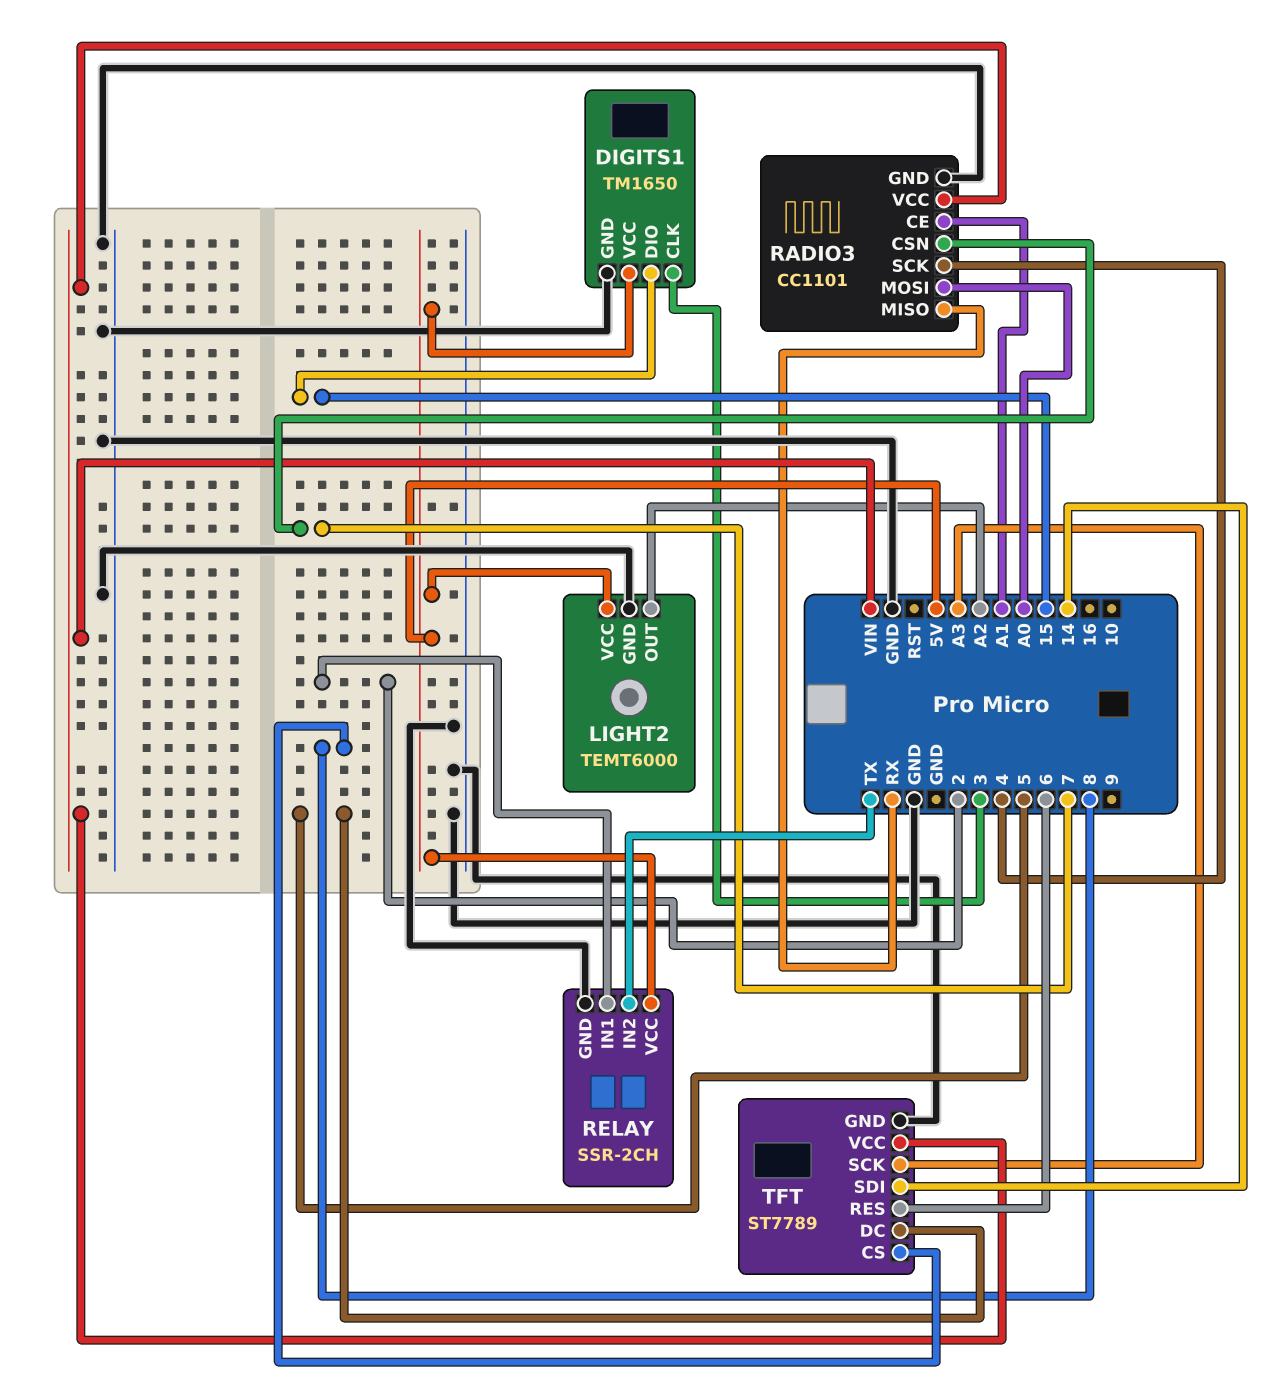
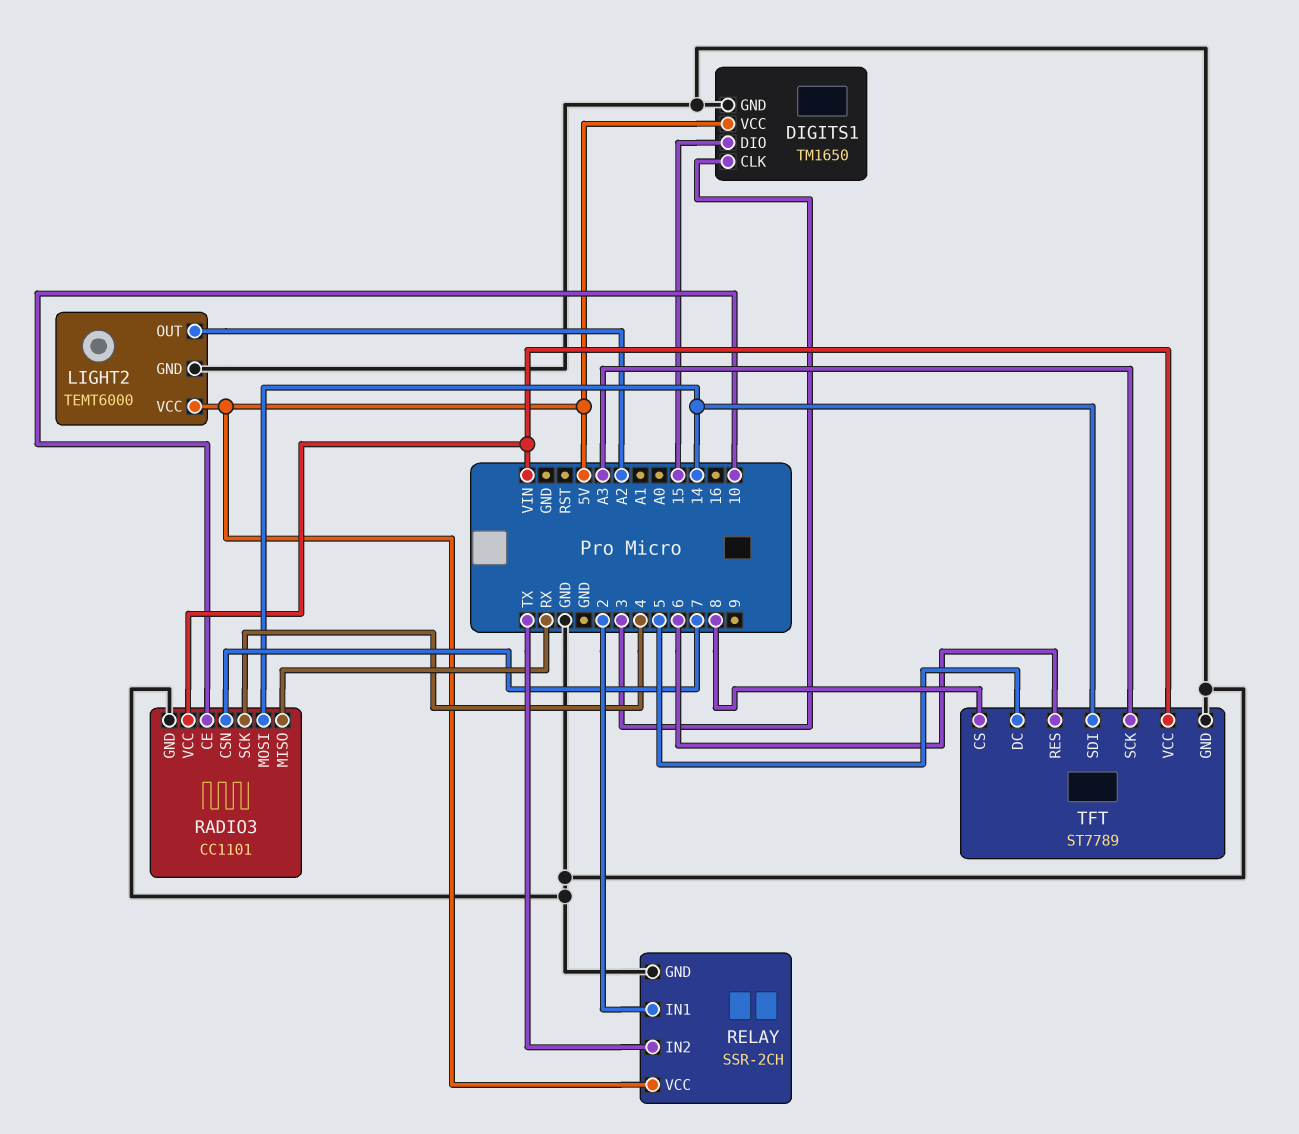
RADIO3 pin CE: A1 -> 10
RADIO3 pin MOSI: A0 -> 14

